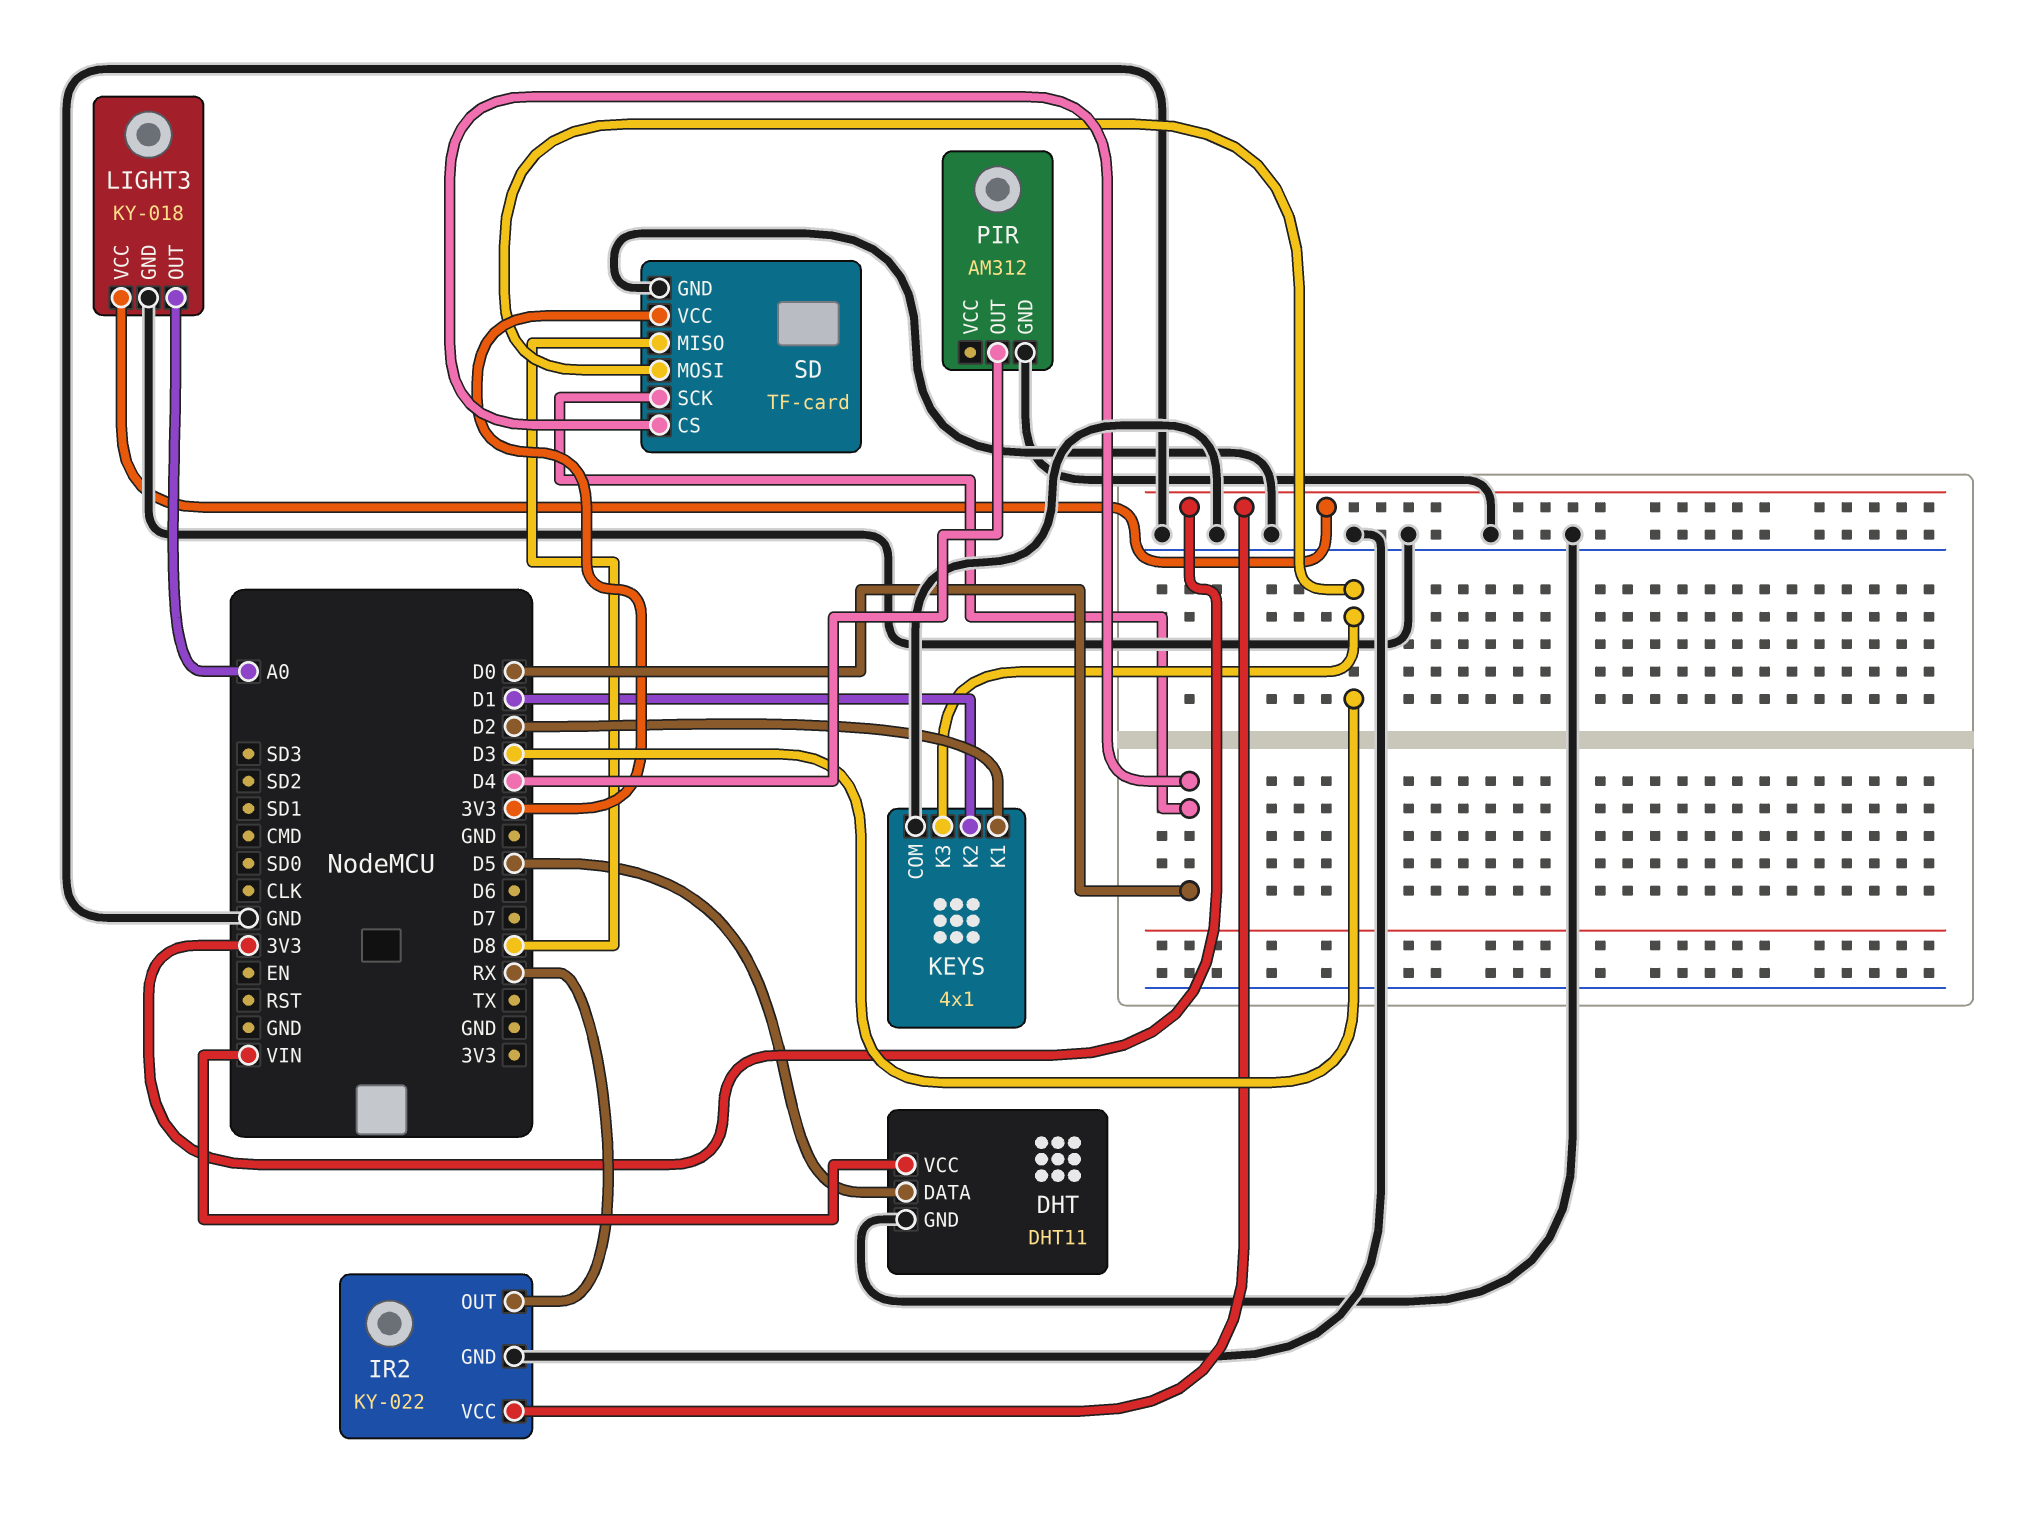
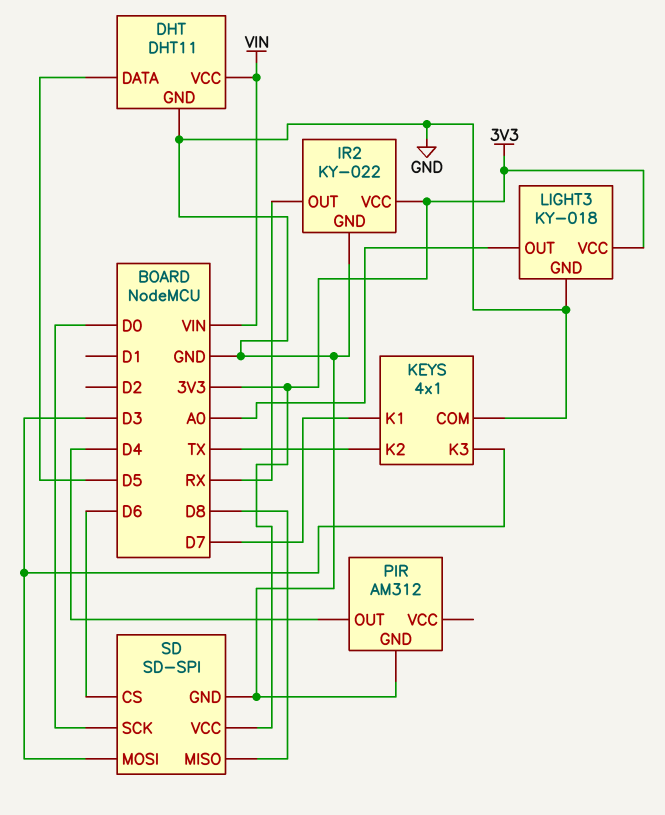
KEYS pin K1: D2 -> D7
KEYS pin K2: D1 -> TX
SD: TF-card -> SD-SPI
SD pin CS: D0 -> D6

